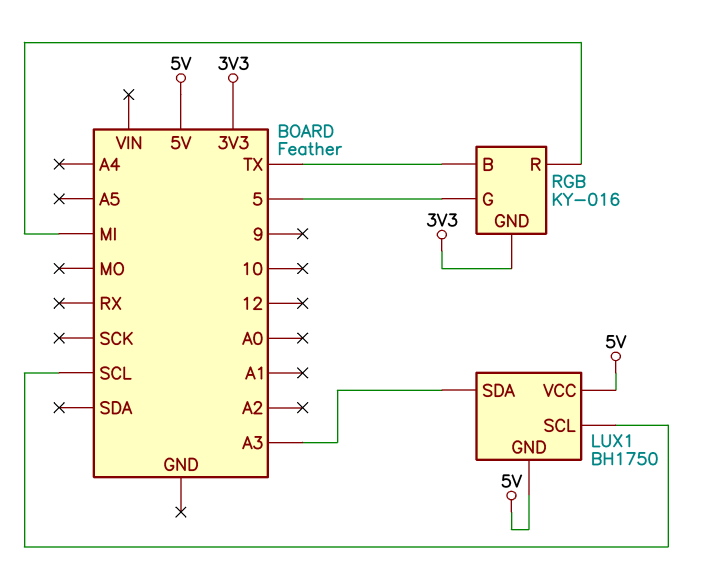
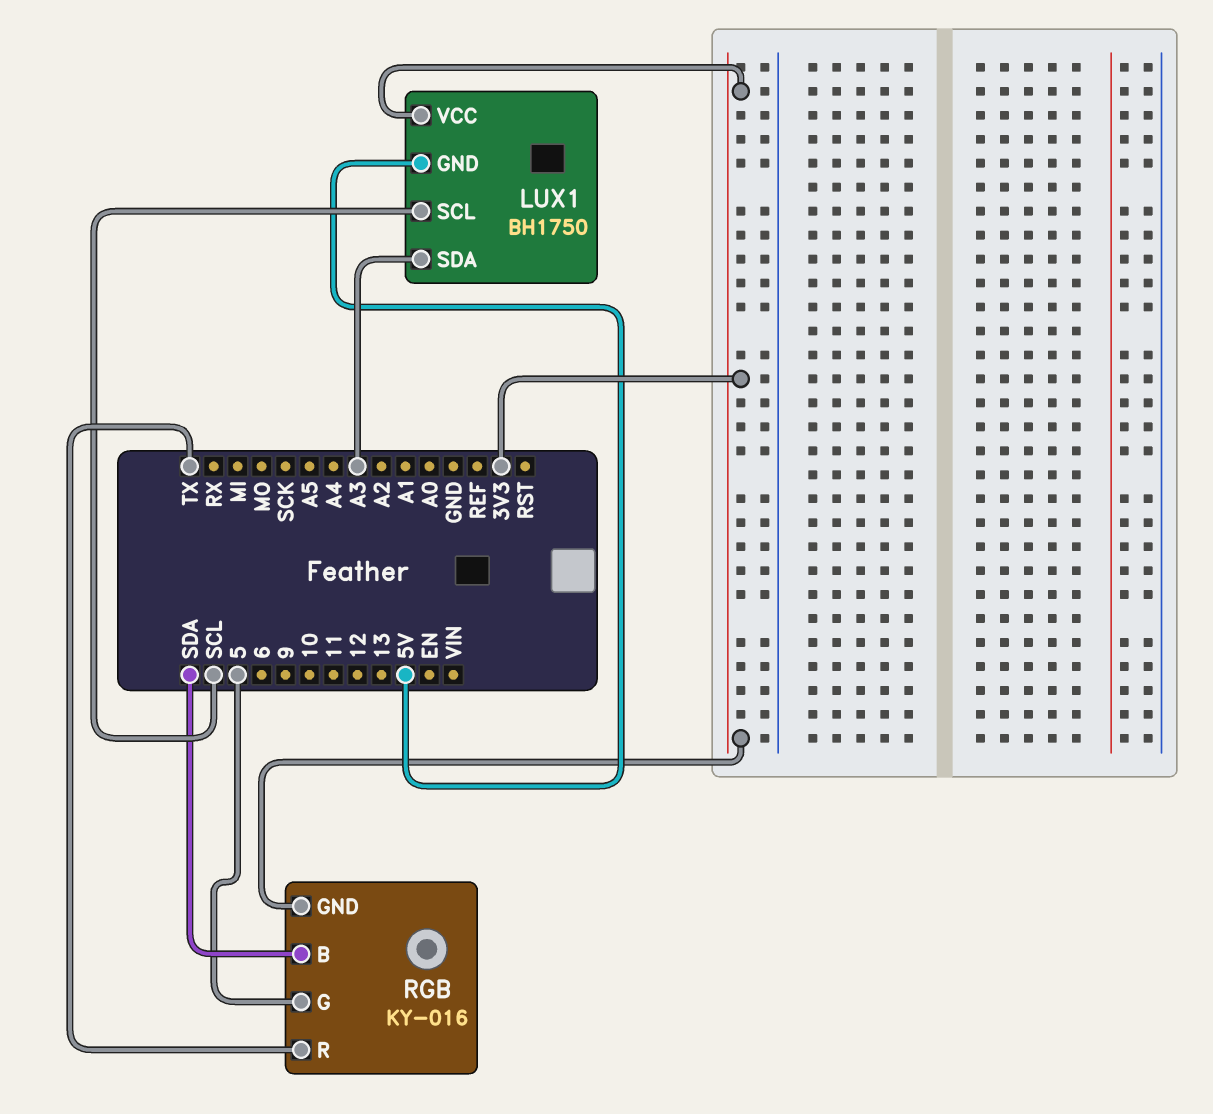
LUX1 pin VCC: 5V -> 3V3
RGB pin B: TX -> SDA
RGB pin R: MI -> TX

